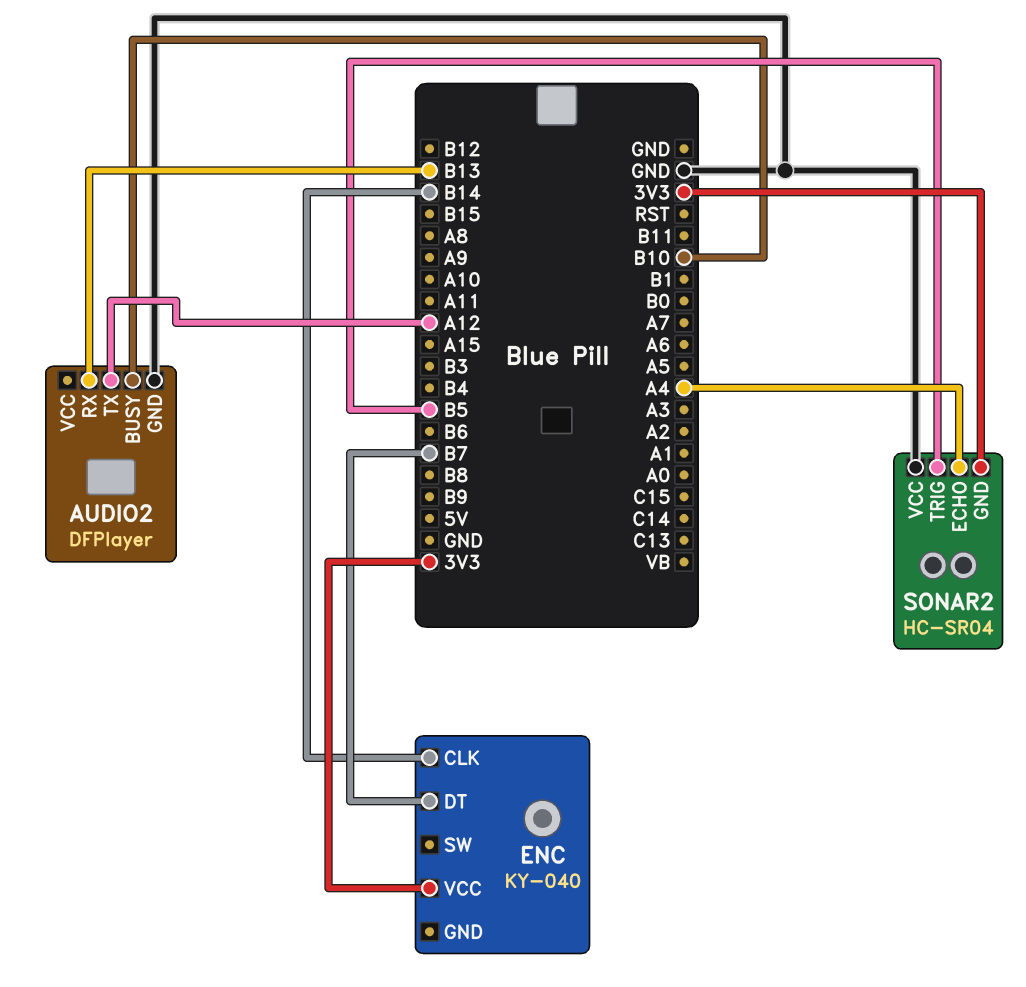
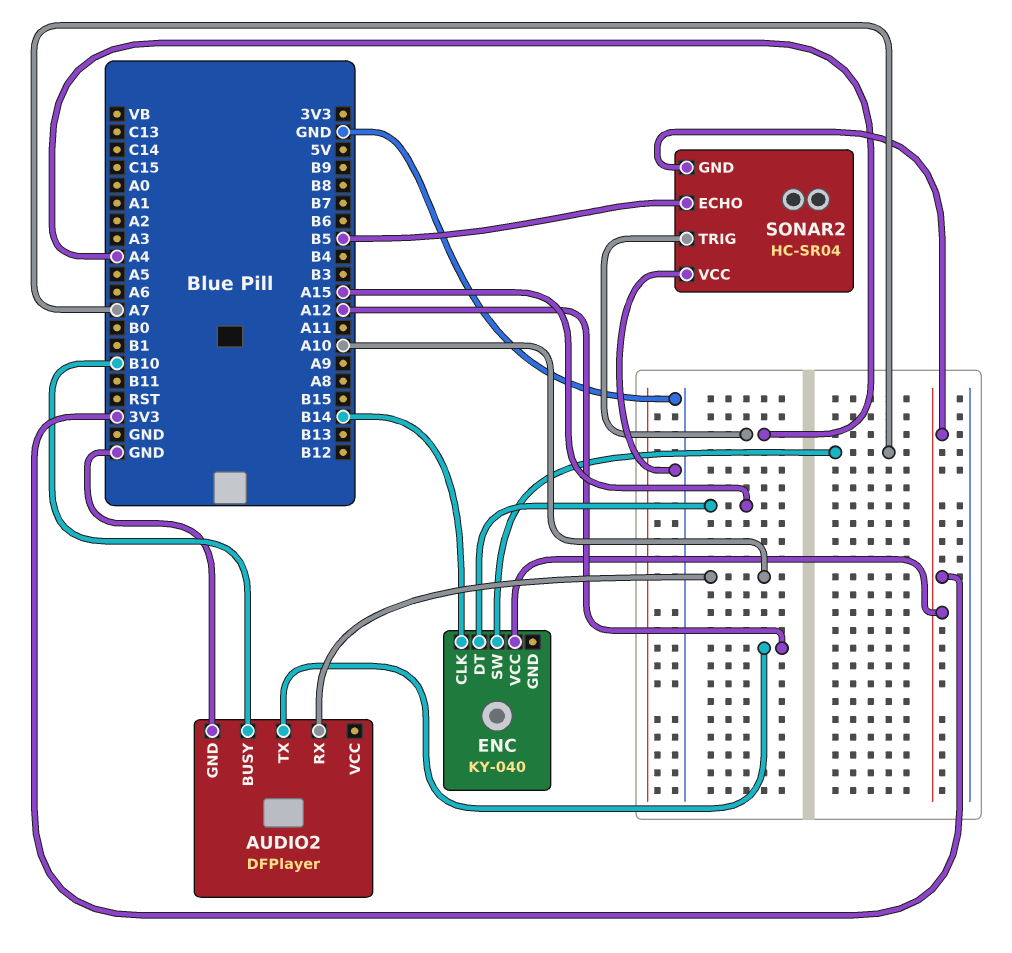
AUDIO2 pin RX: B13 -> A10
ENC pin DT: B7 -> A15
ENC pin SW: none -> A7
SONAR2 pin ECHO: A4 -> B5
SONAR2 pin TRIG: B5 -> A4

